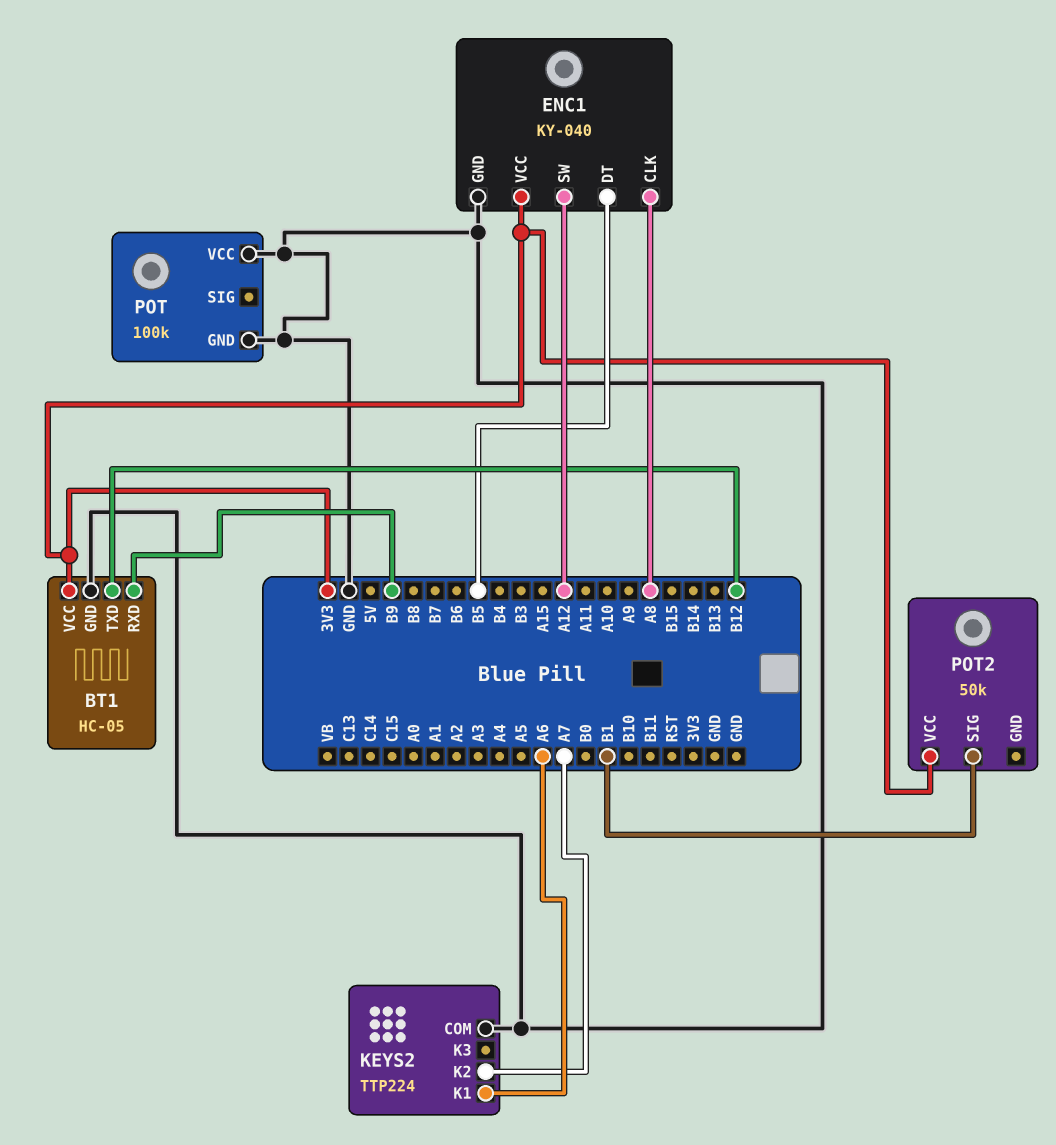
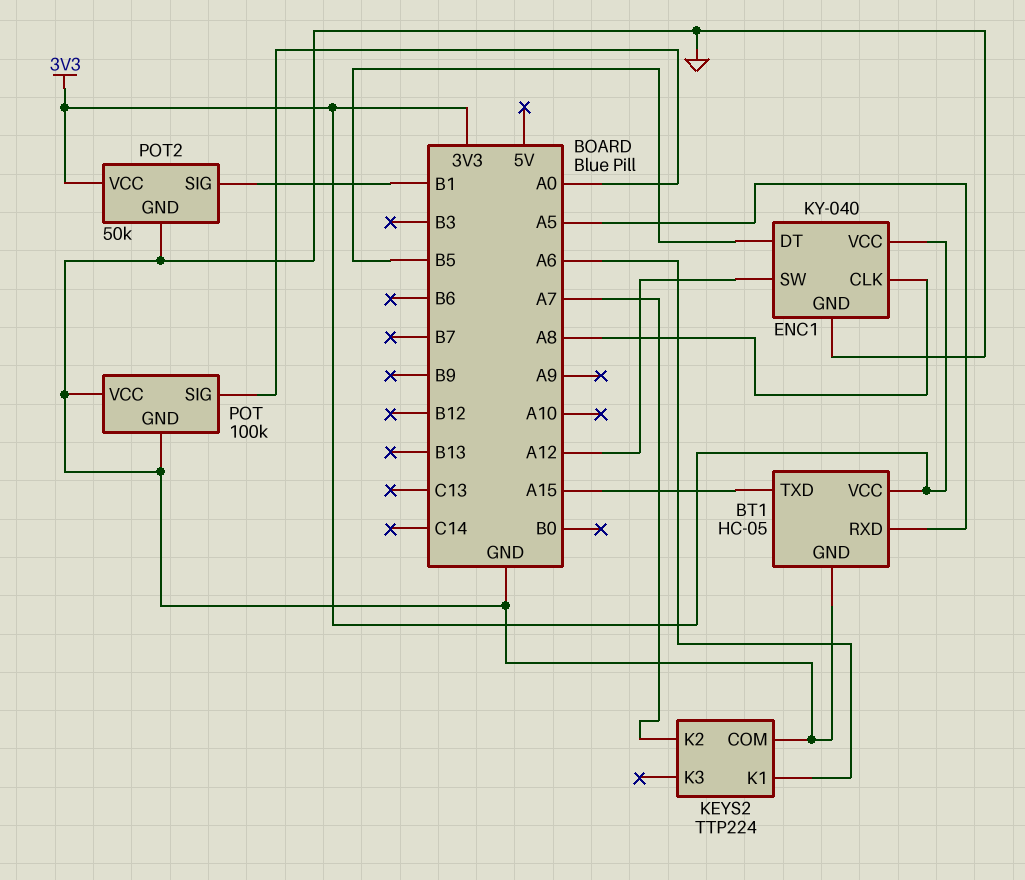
BT1 pin RXD: B9 -> A5
BT1 pin TXD: B12 -> A15
POT pin SIG: none -> A0
POT2 pin GND: none -> GND

